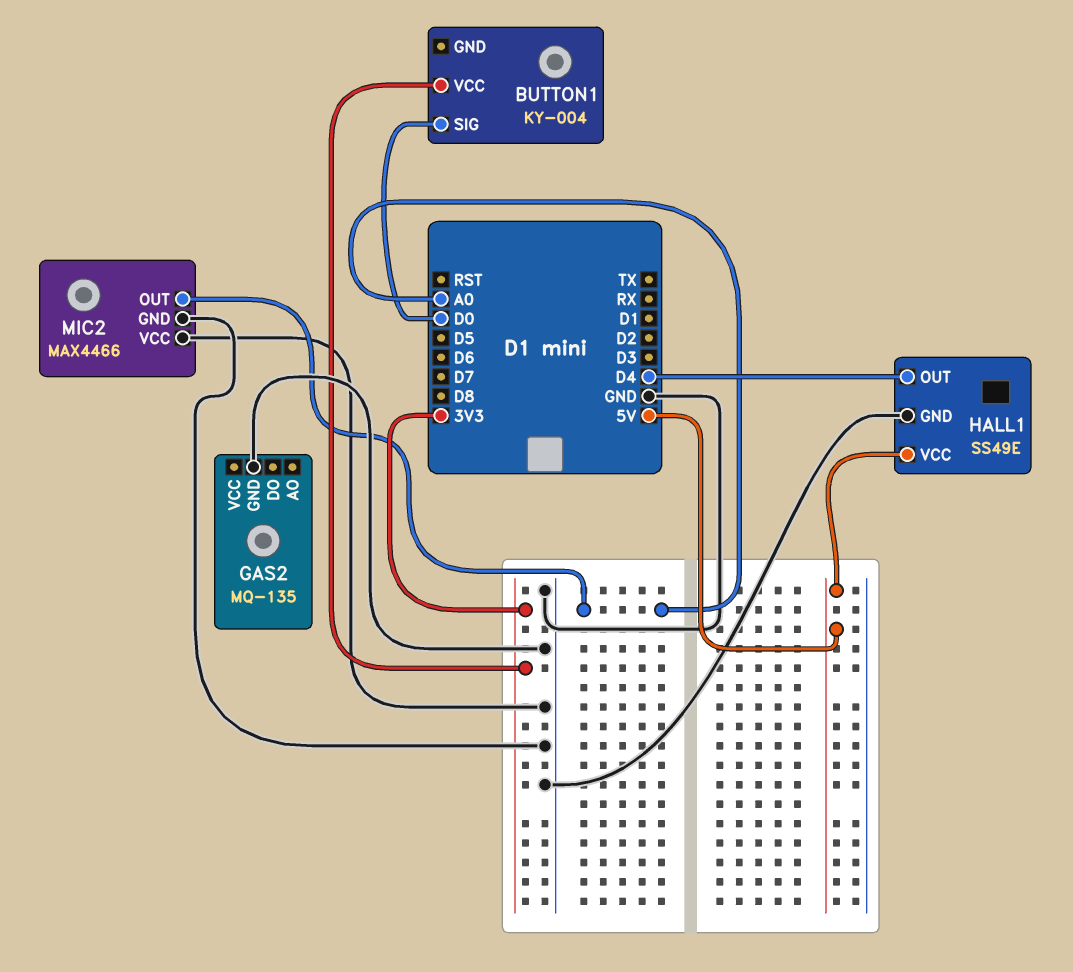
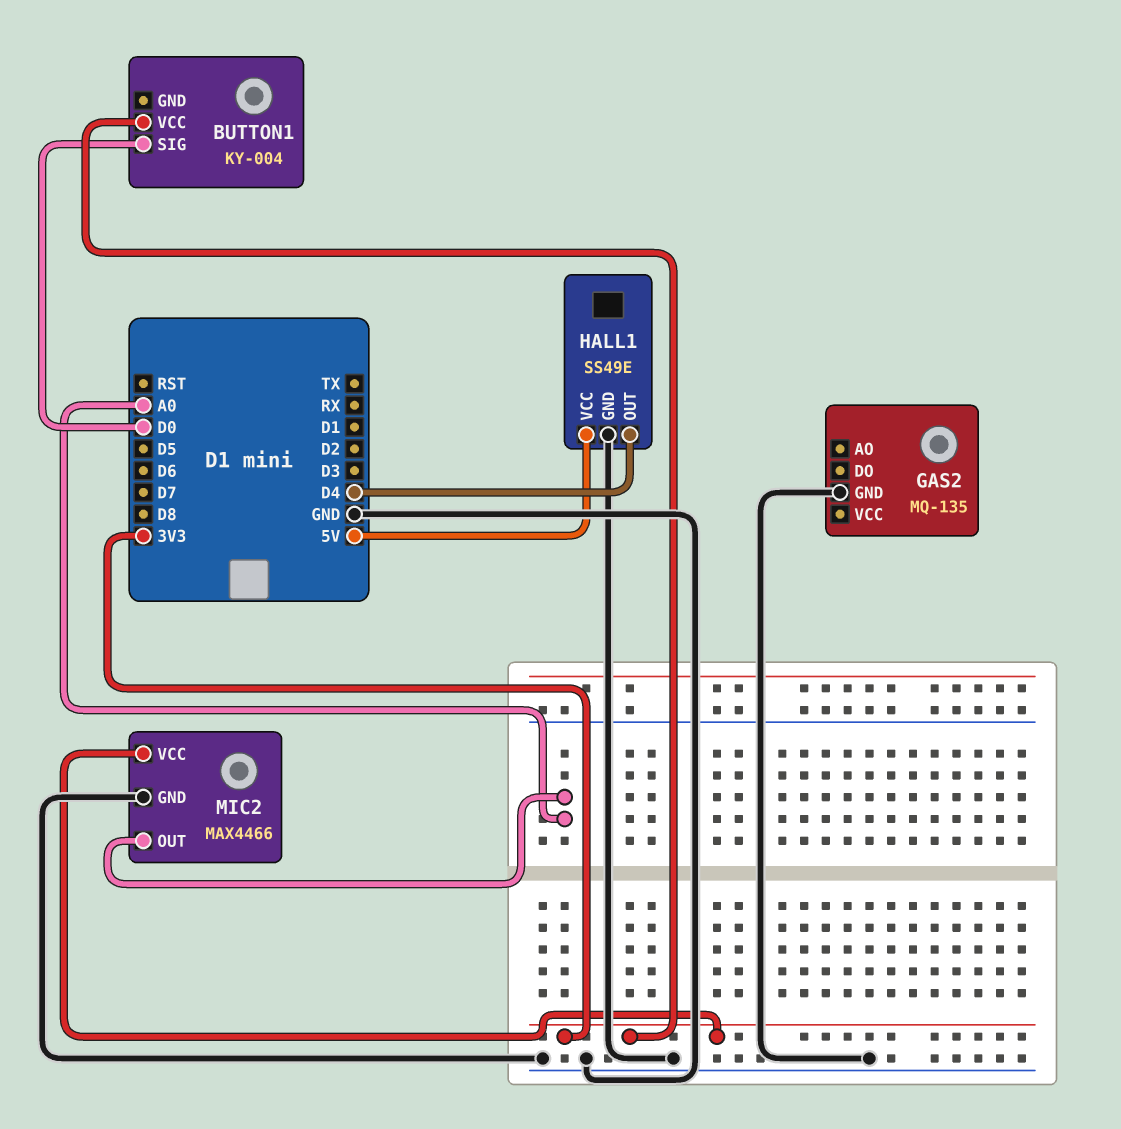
MIC2 pin VCC: GND -> 3V3

